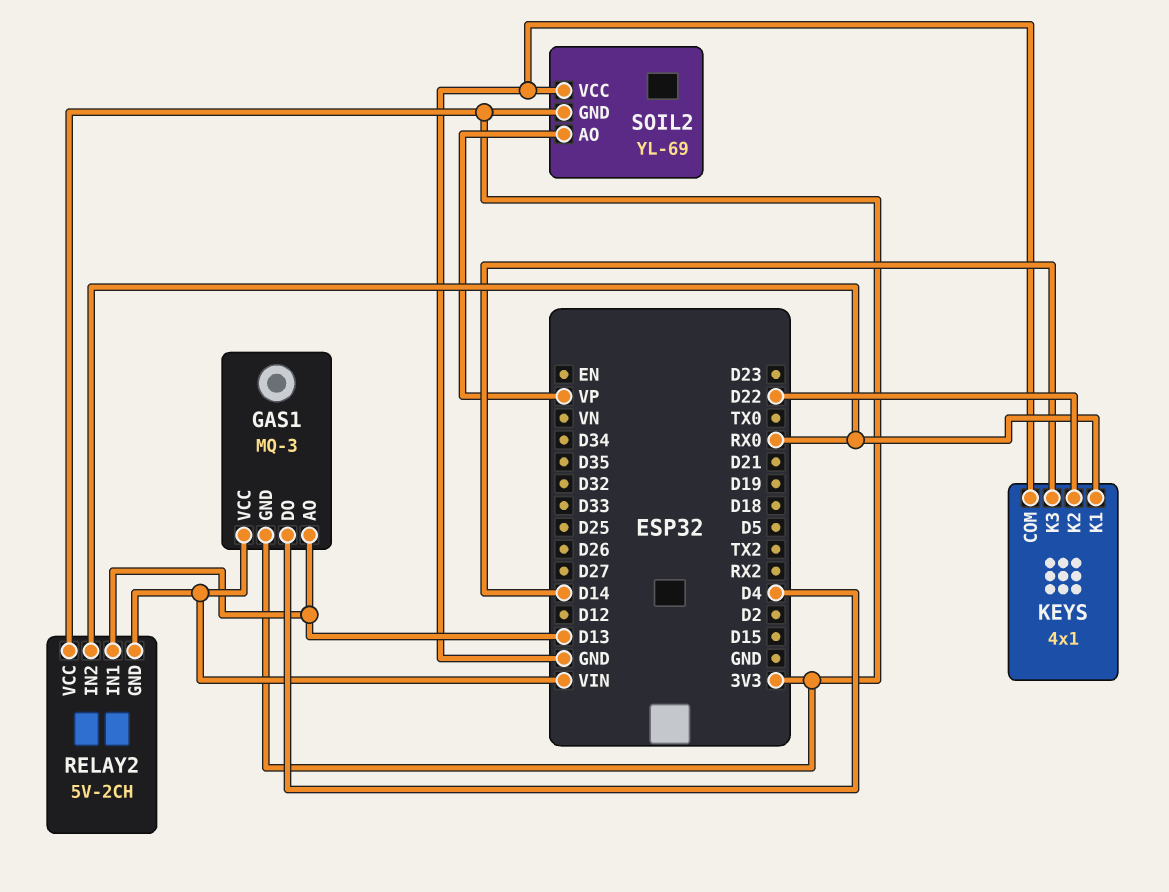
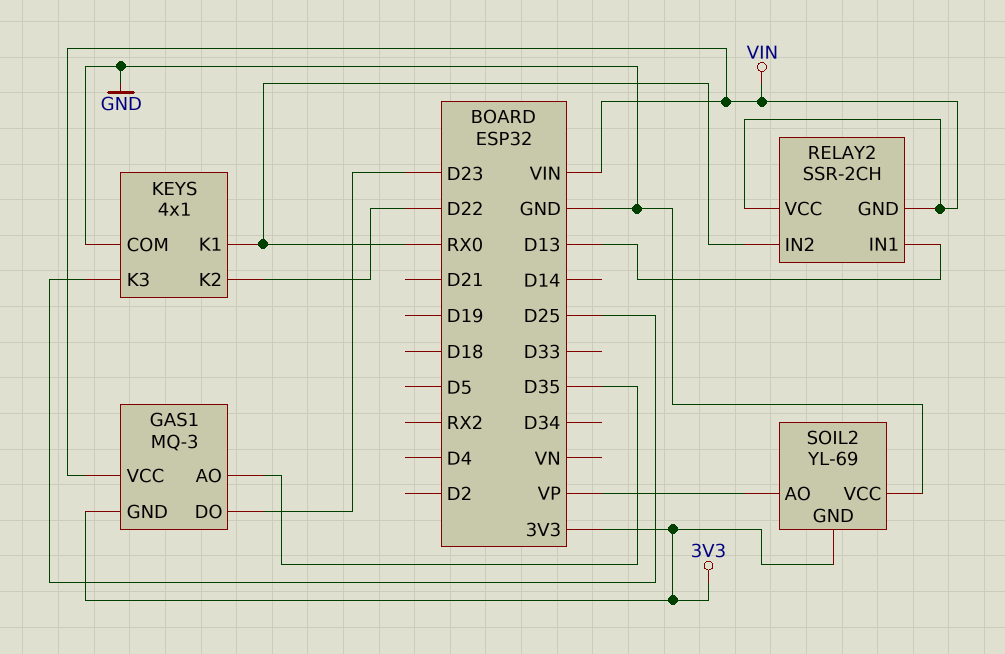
GAS1 pin AO: D13 -> D35
GAS1 pin DO: D4 -> D23
KEYS pin K3: D14 -> D25
RELAY2: 5V-2CH -> SSR-2CH
RELAY2 pin VCC: 3V3 -> VIN

